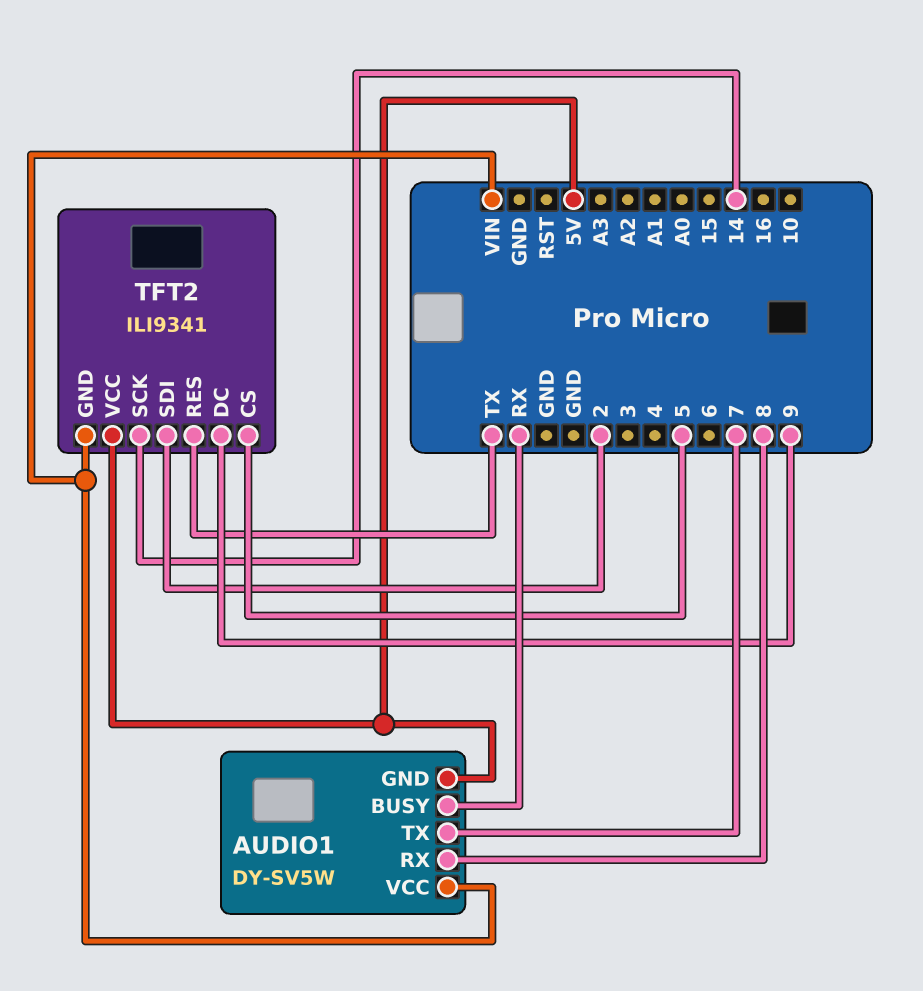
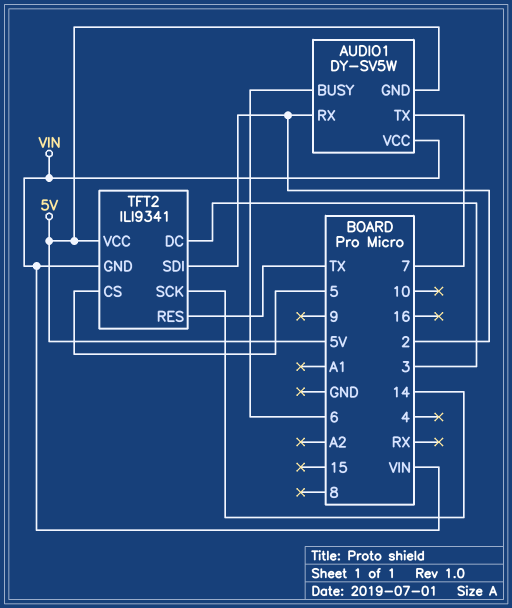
AUDIO1 pin BUSY: RX -> 6
AUDIO1 pin RX: 8 -> 2
TFT2 pin DC: 9 -> 3

